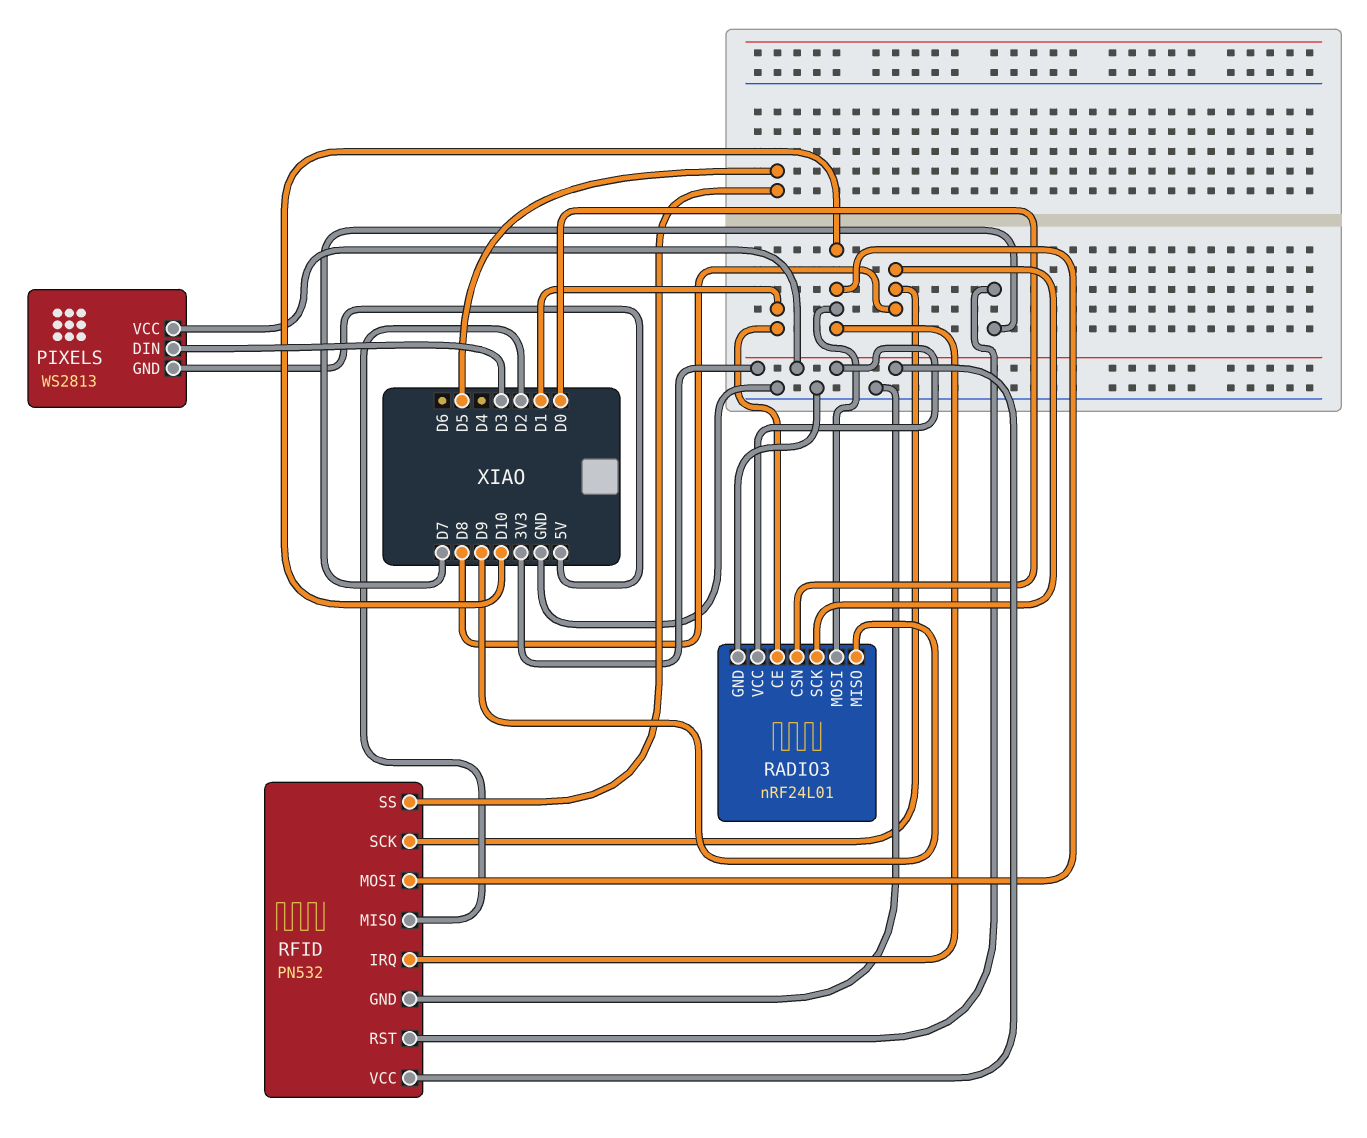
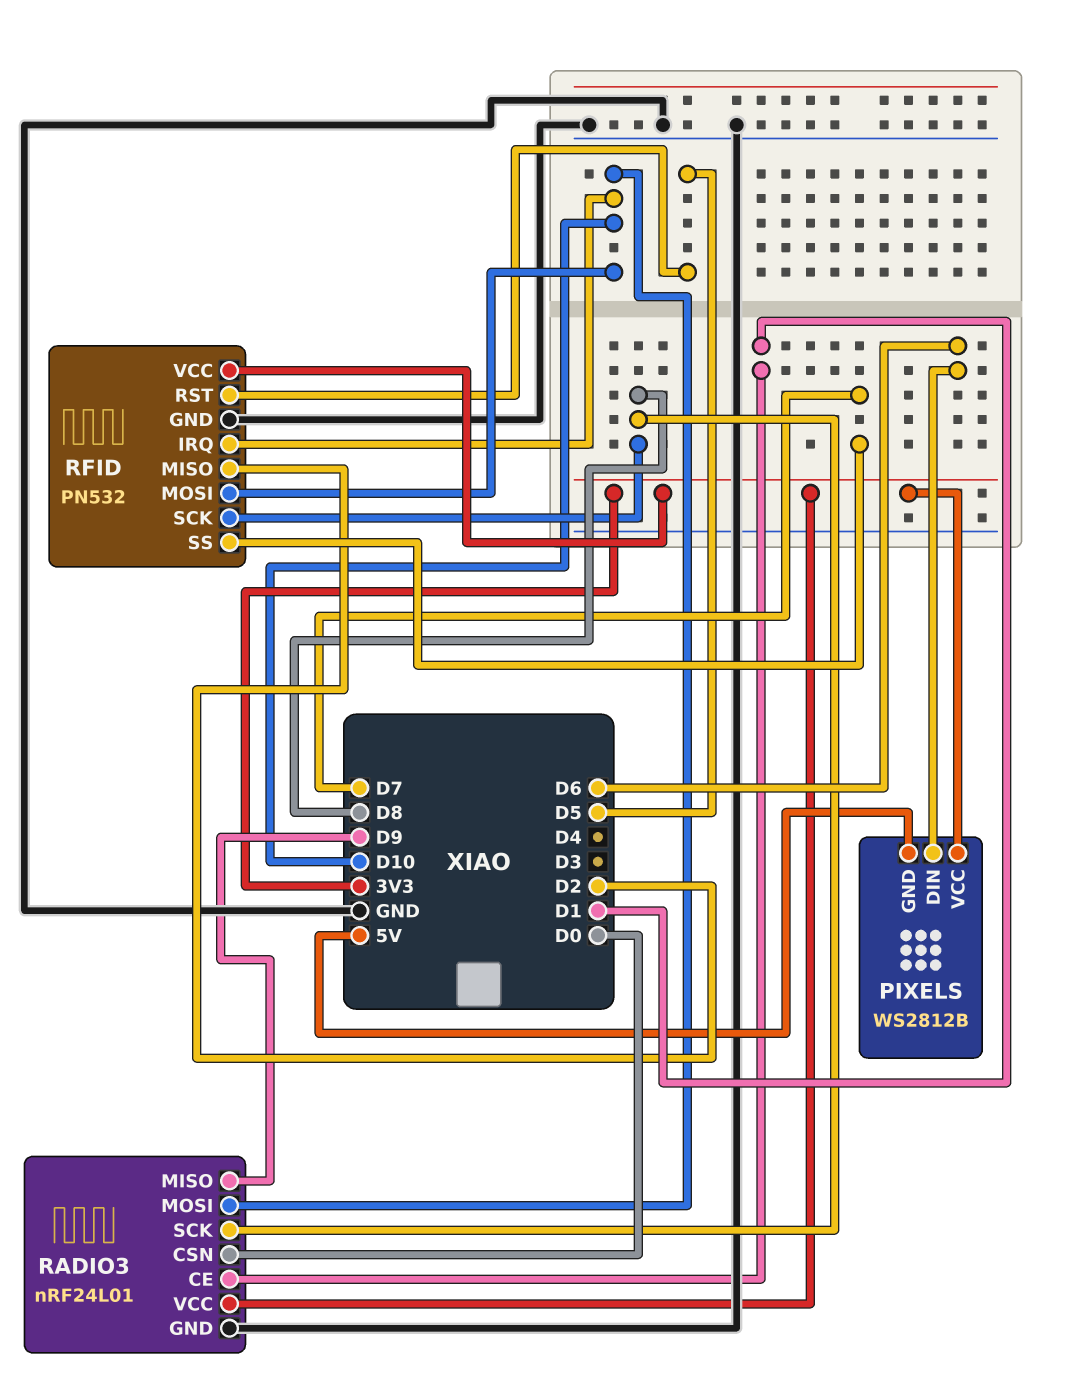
PIXELS: WS2813 -> WS2812B
PIXELS pin DIN: D3 -> D6
RFID pin RST: D7 -> D5
RFID pin SS: D5 -> D7

